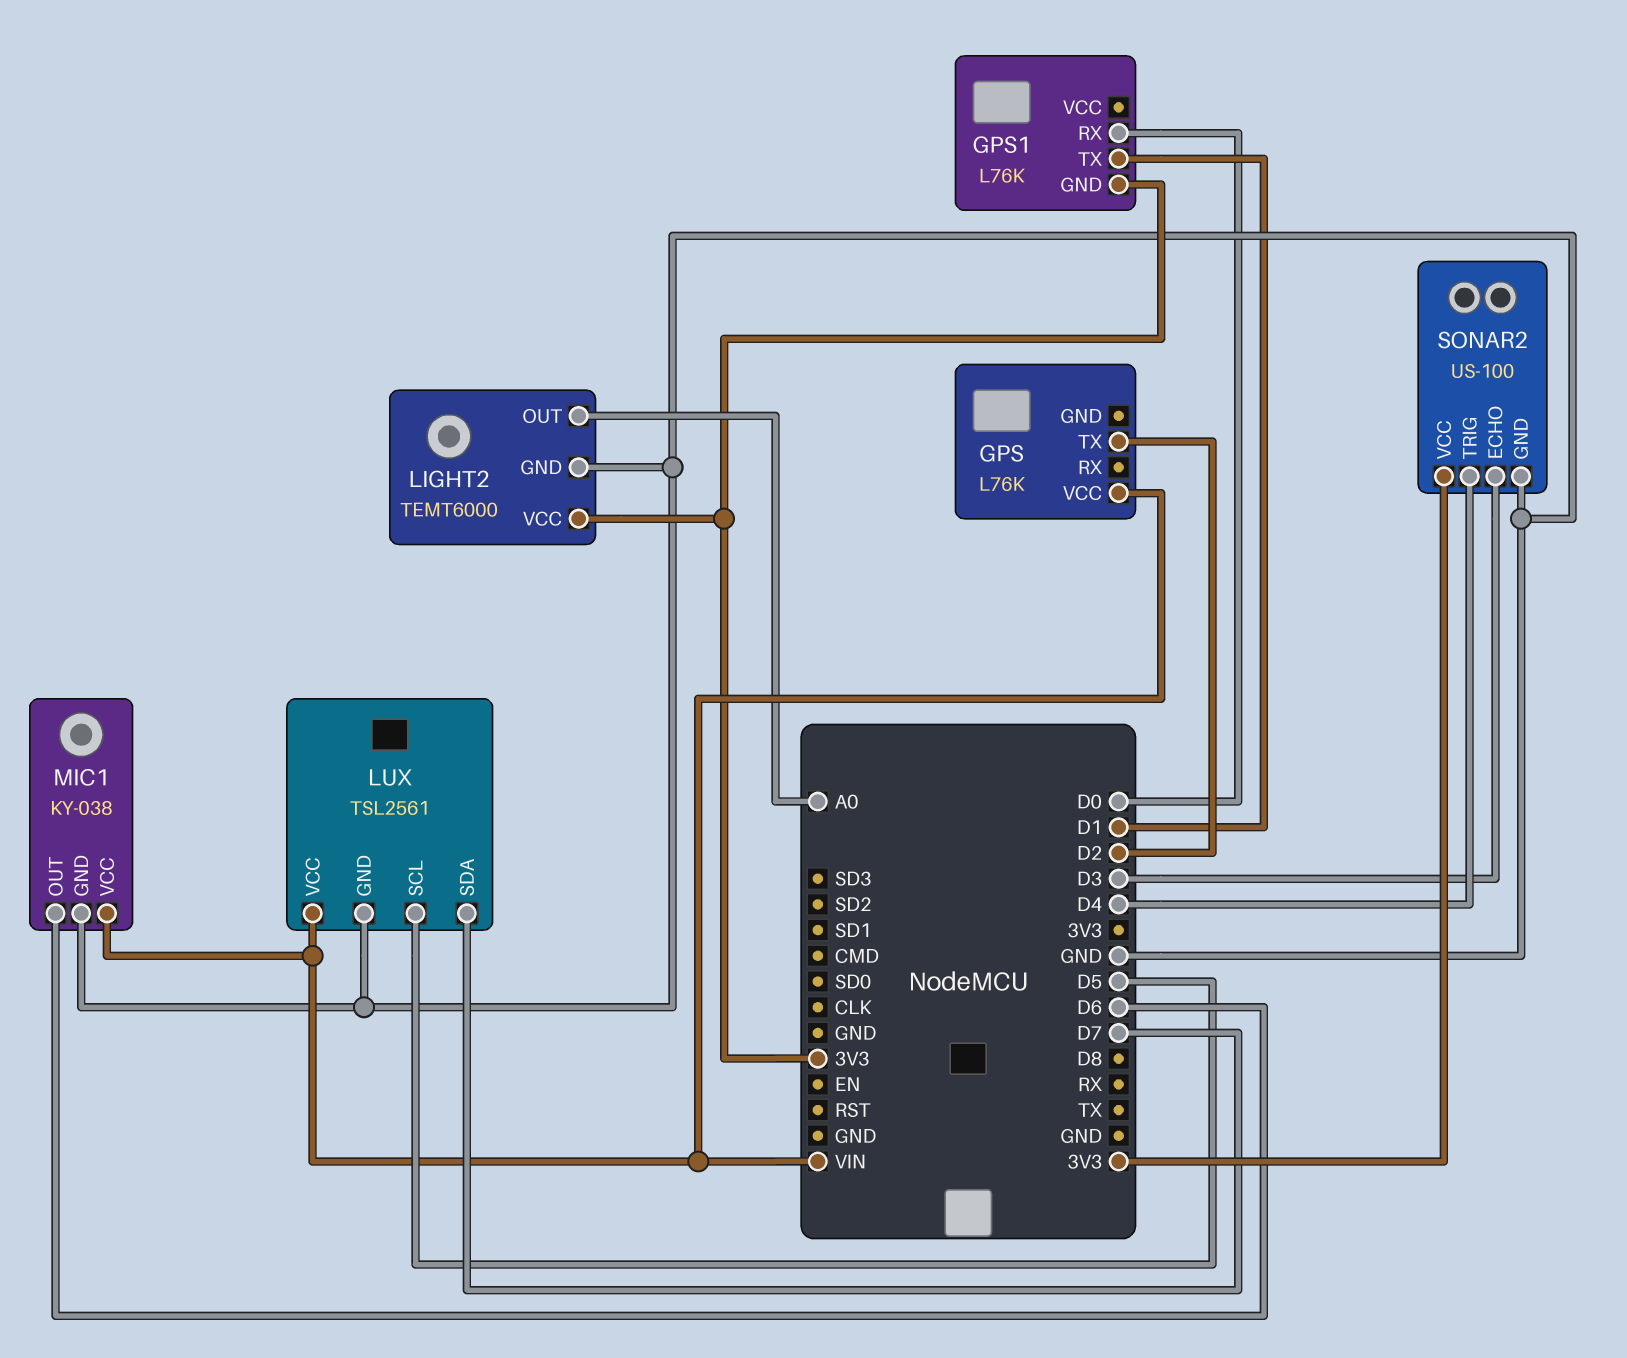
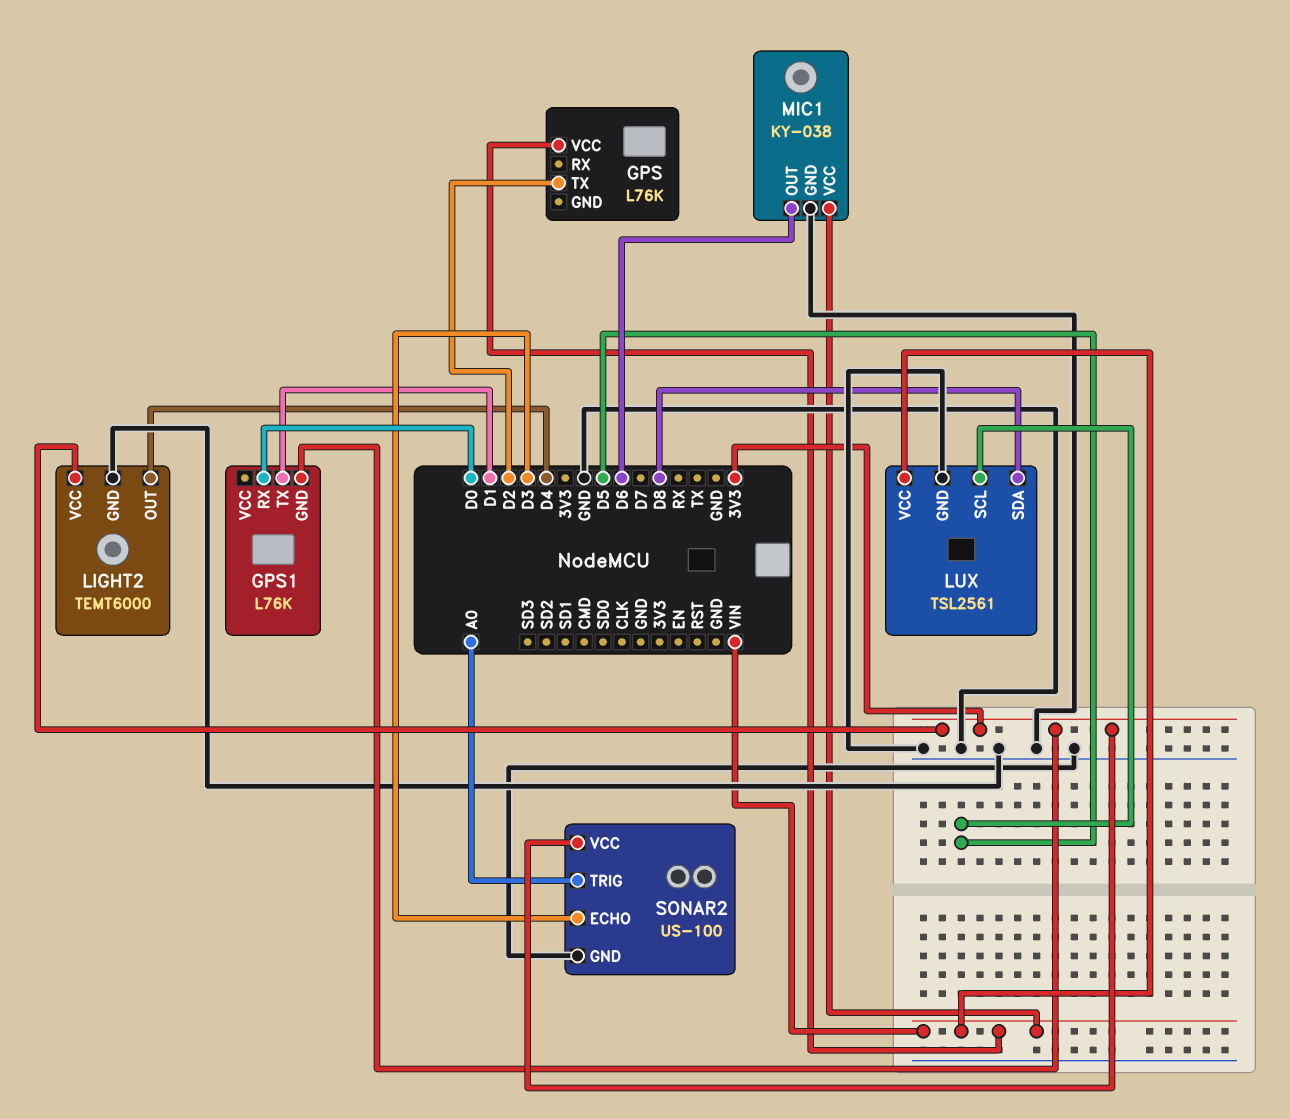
LIGHT2 pin OUT: A0 -> D4
LUX pin SDA: D7 -> D8
SONAR2 pin TRIG: D4 -> A0

